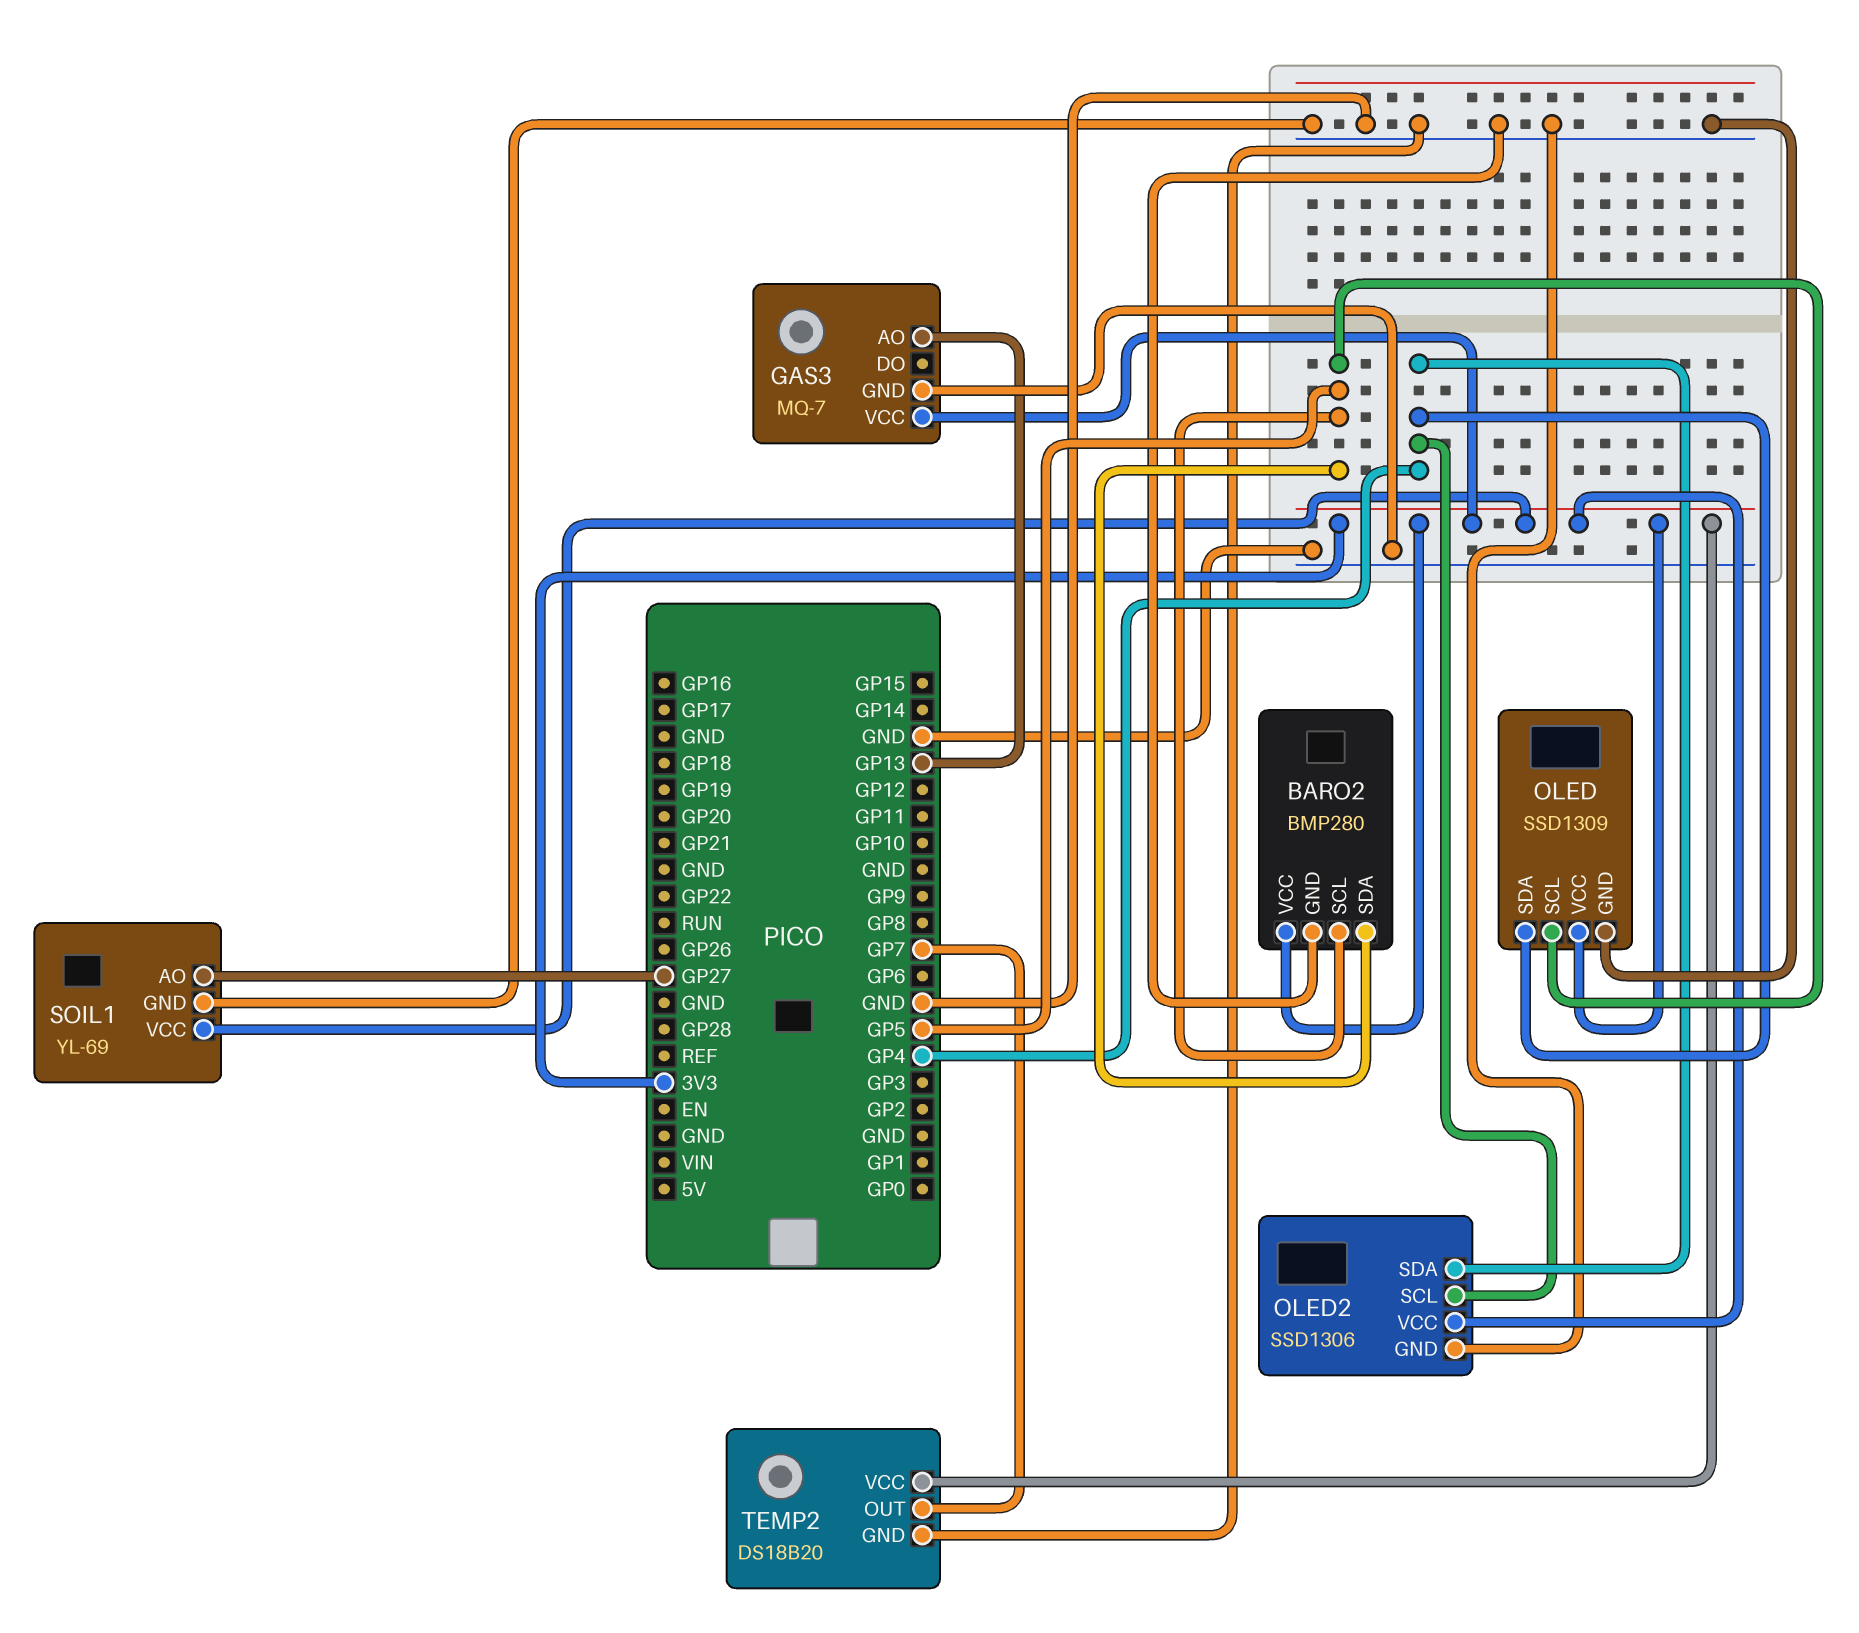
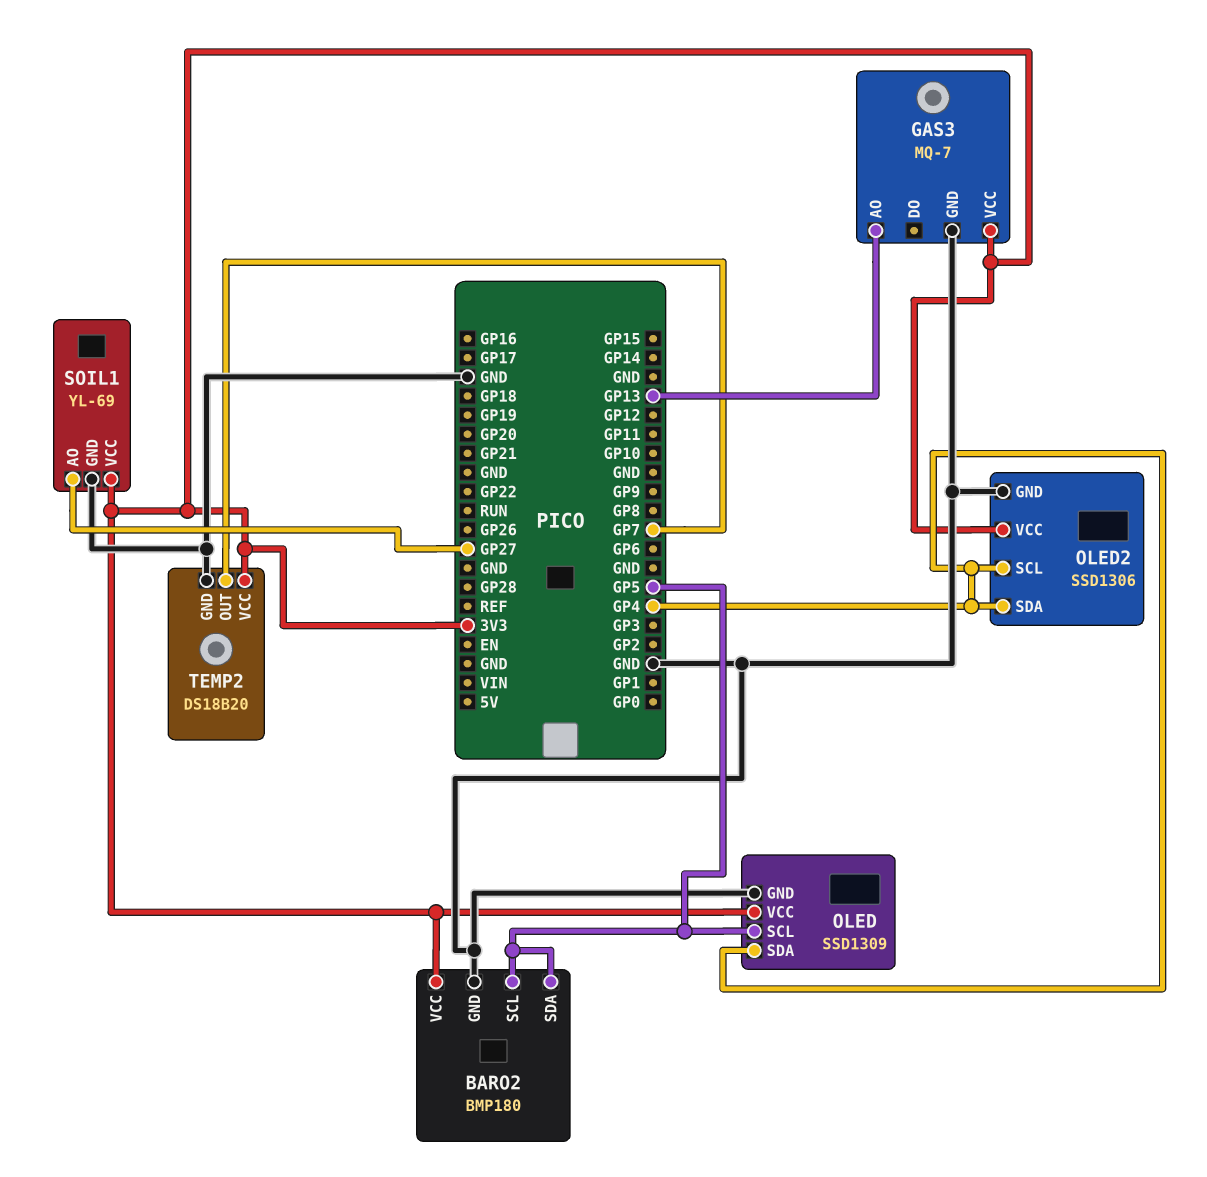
BARO2: BMP280 -> BMP180

